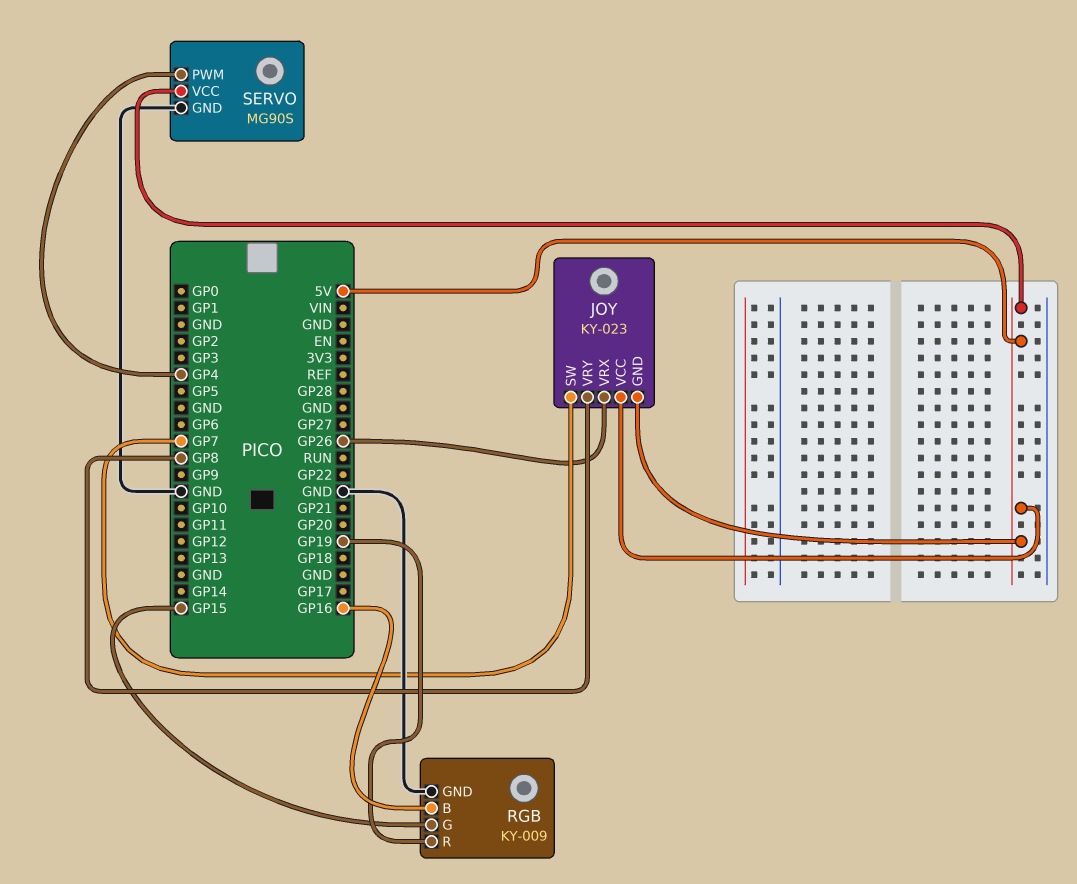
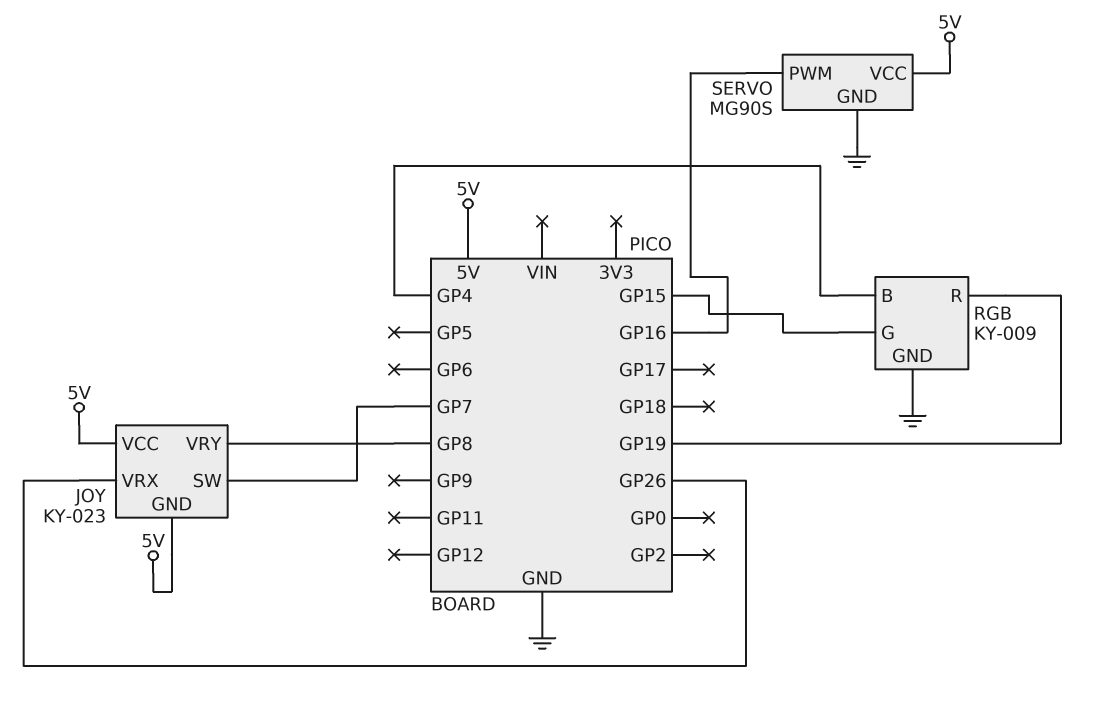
RGB pin B: GP16 -> GP4
SERVO pin PWM: GP4 -> GP16

